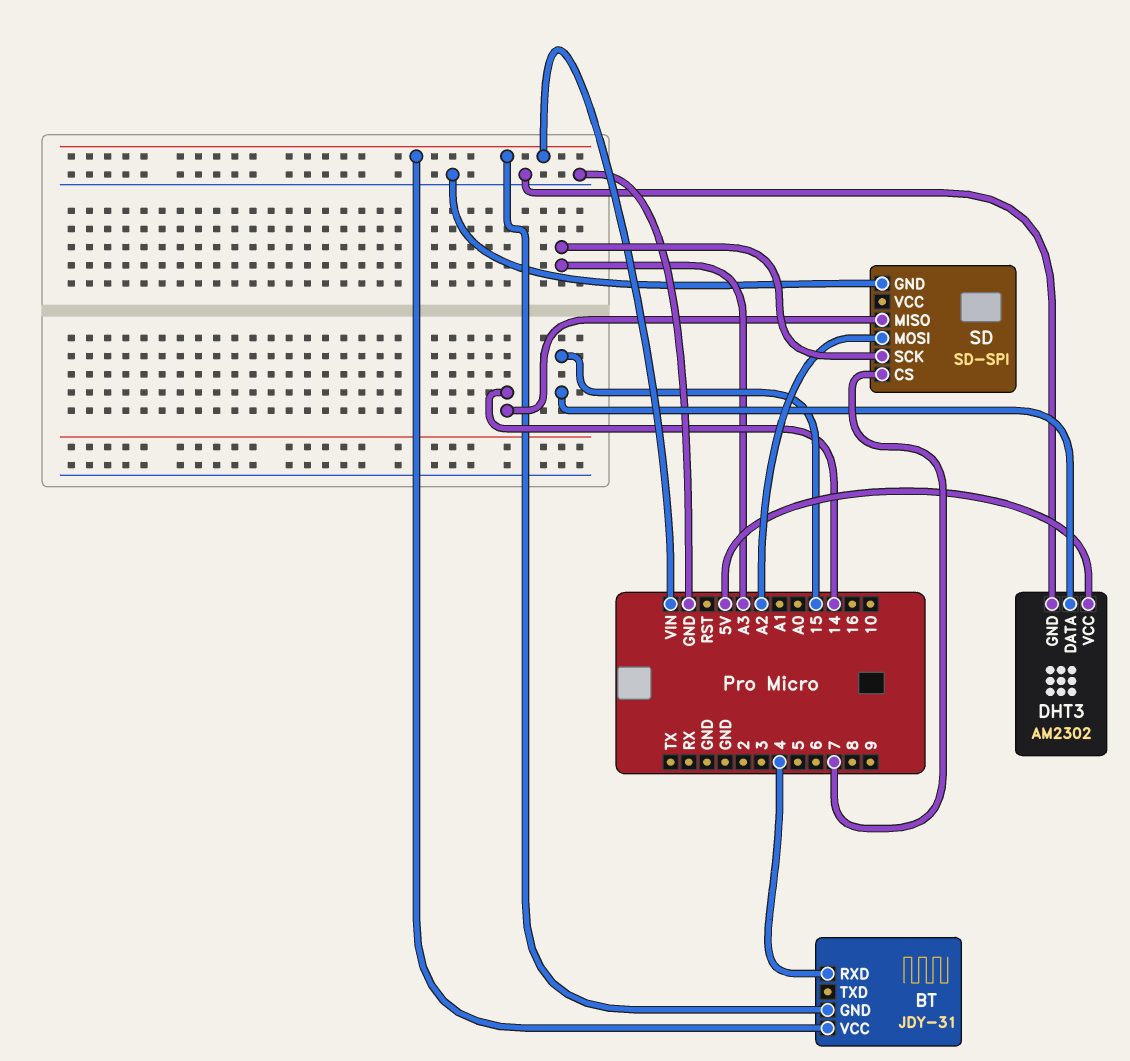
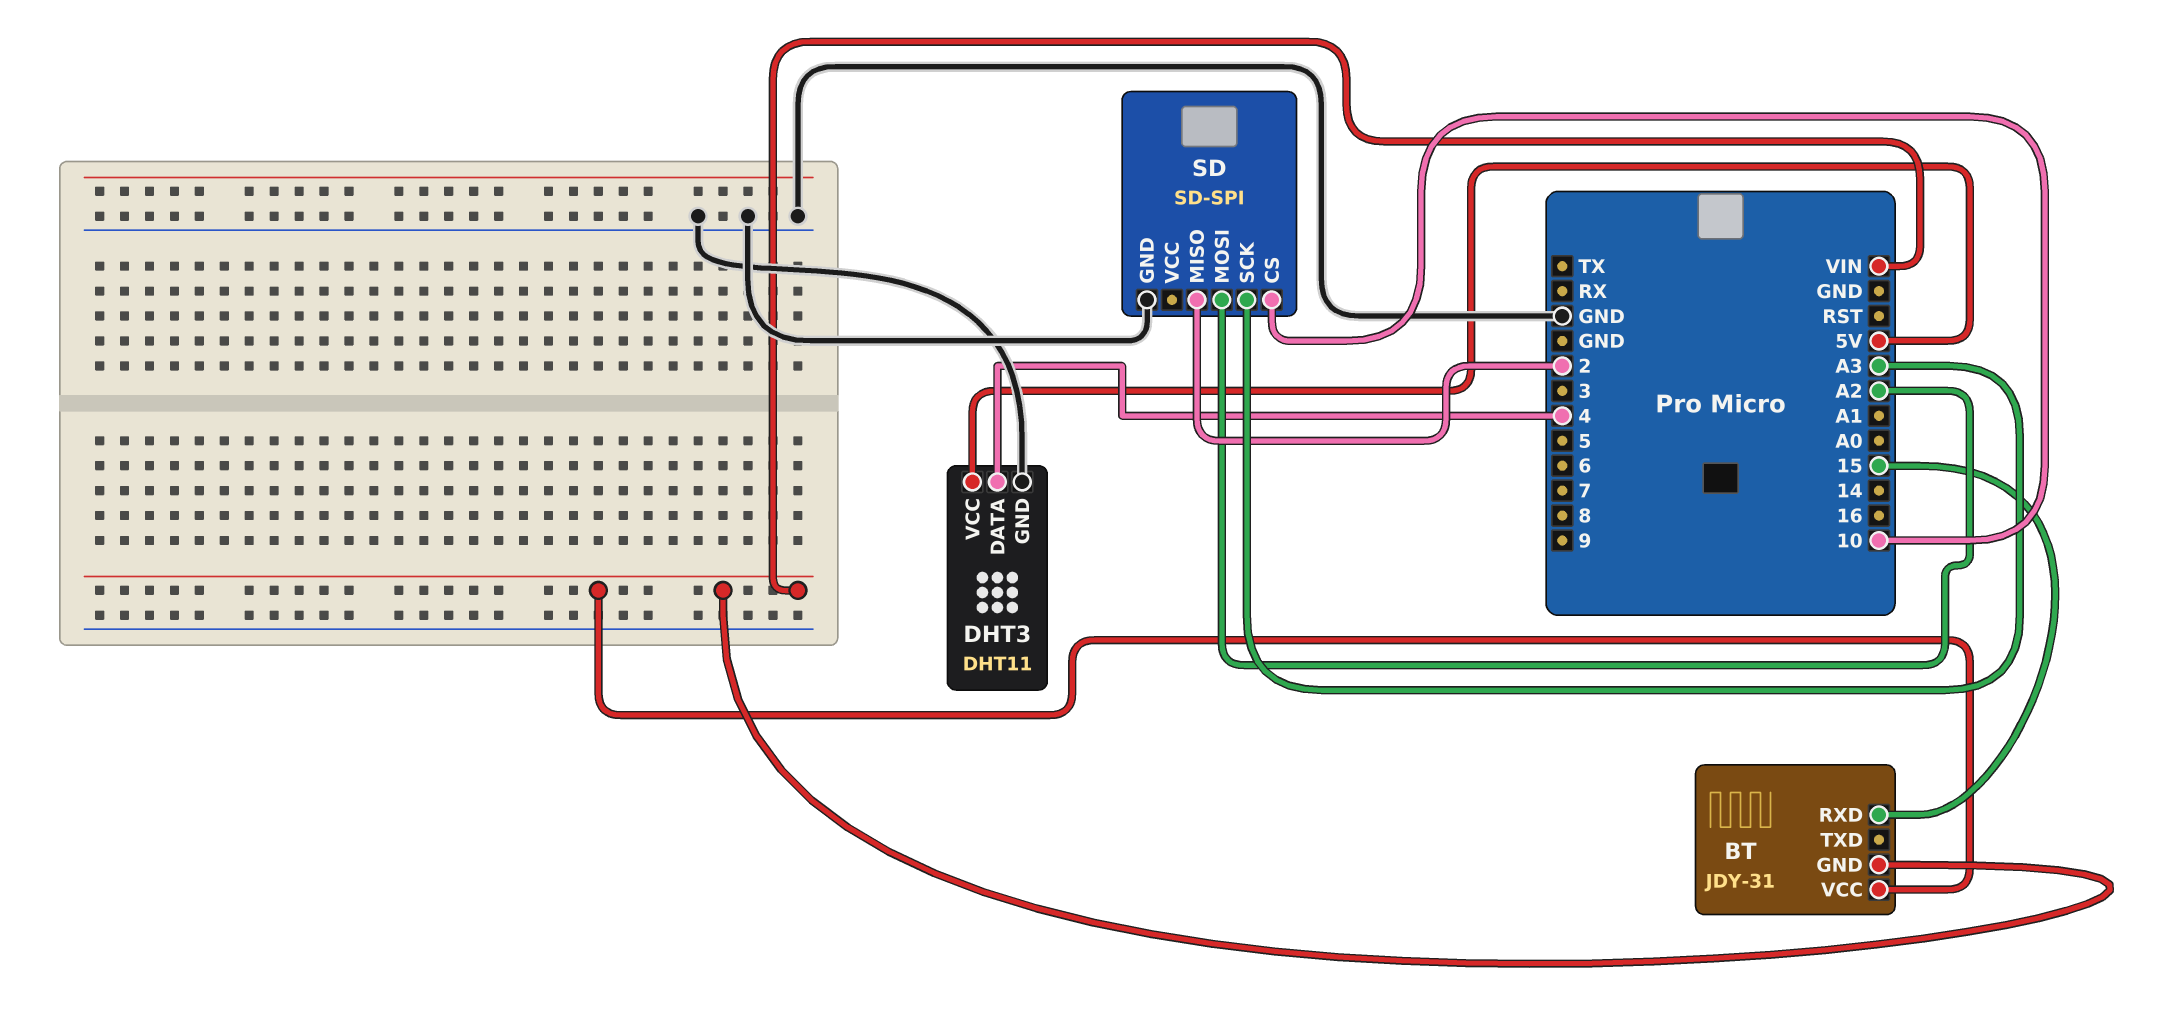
BT pin RXD: 4 -> 15
DHT3: AM2302 -> DHT11
DHT3 pin DATA: 15 -> 4
SD pin CS: 7 -> 10
SD pin MISO: 14 -> 2

